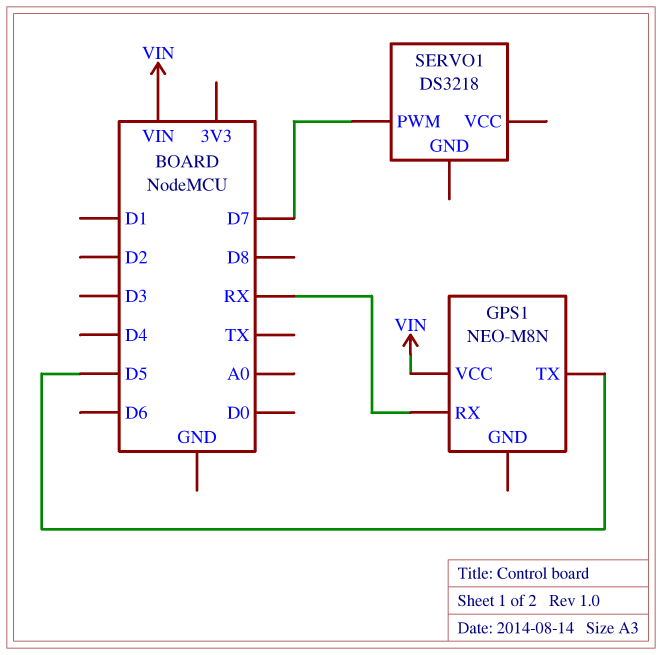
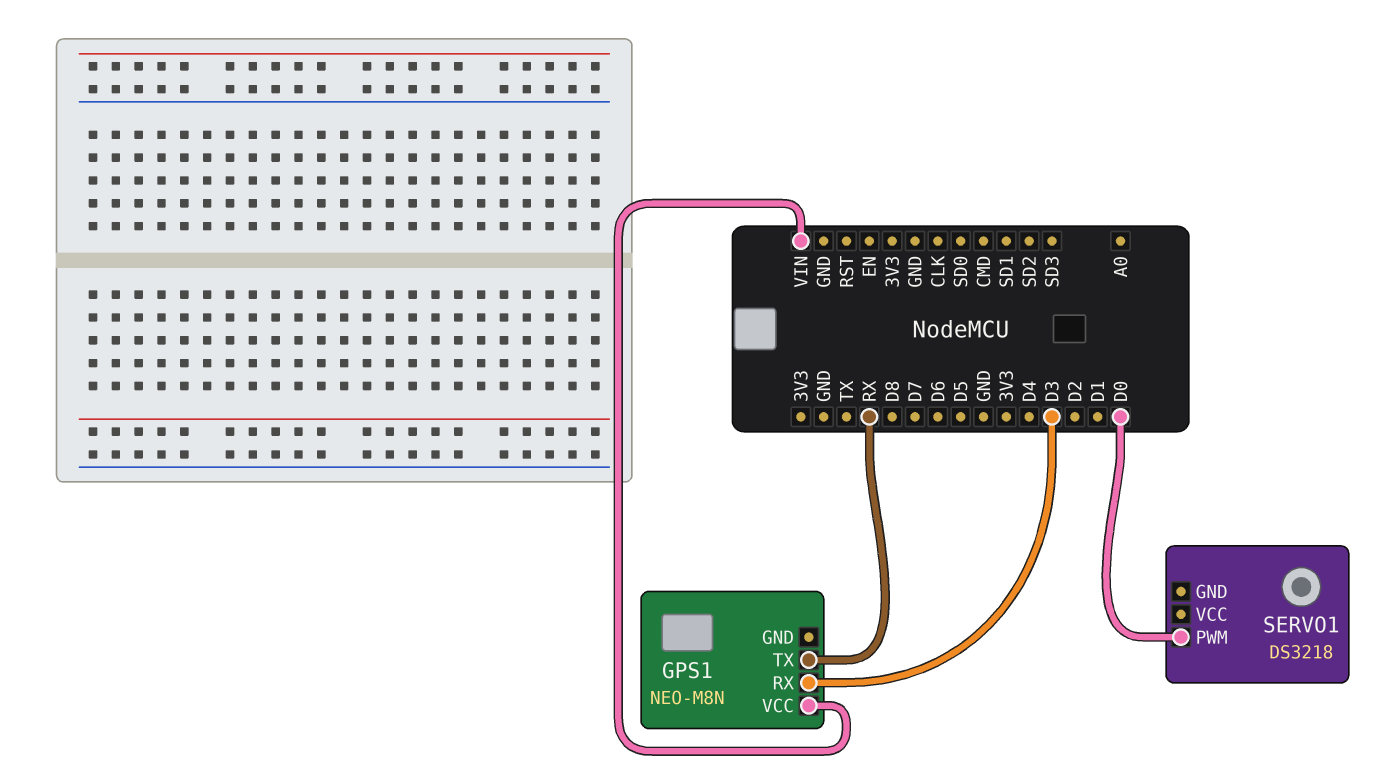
GPS1 pin RX: RX -> D3
GPS1 pin TX: D5 -> RX
SERVO1 pin PWM: D7 -> D0

